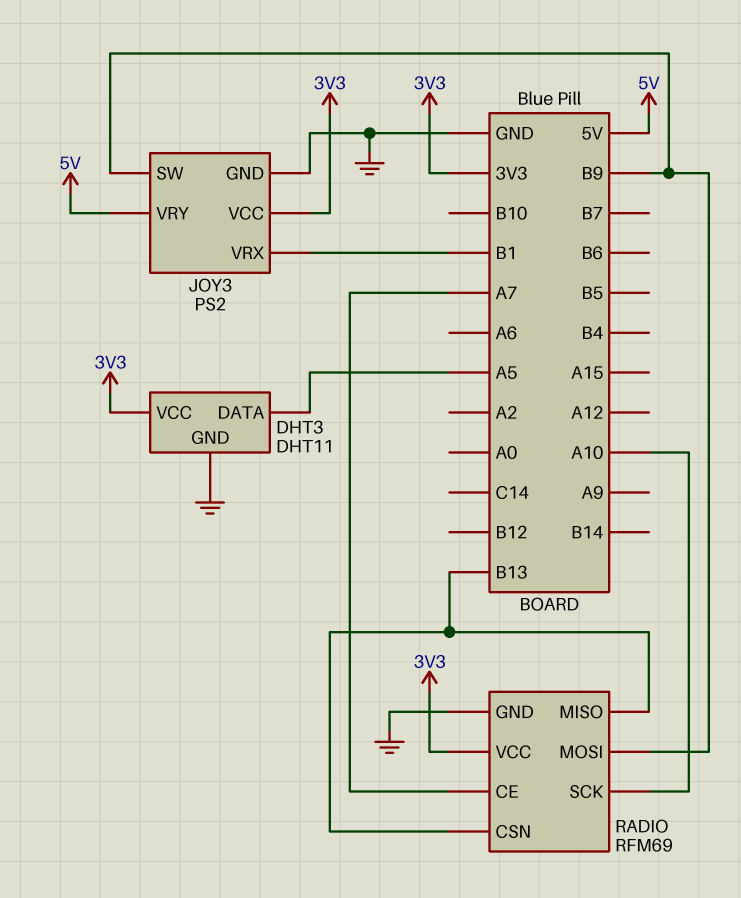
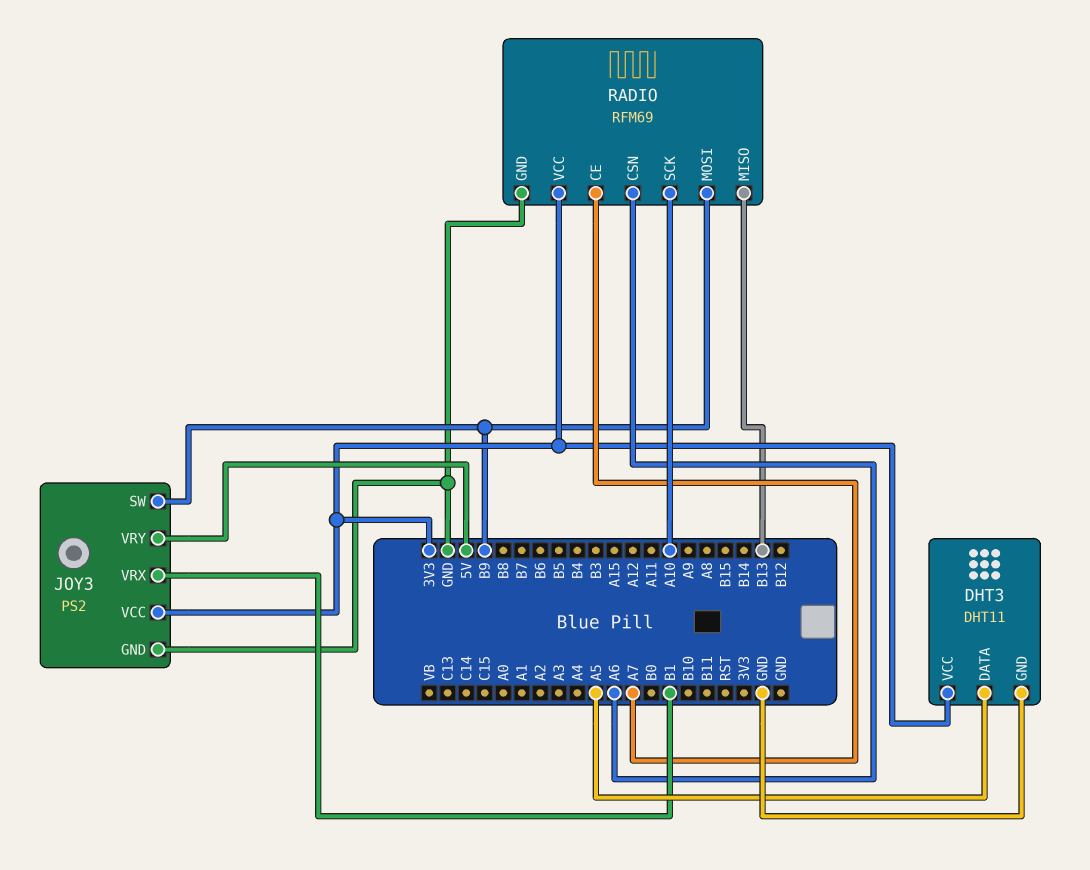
RADIO pin CSN: B13 -> A6

